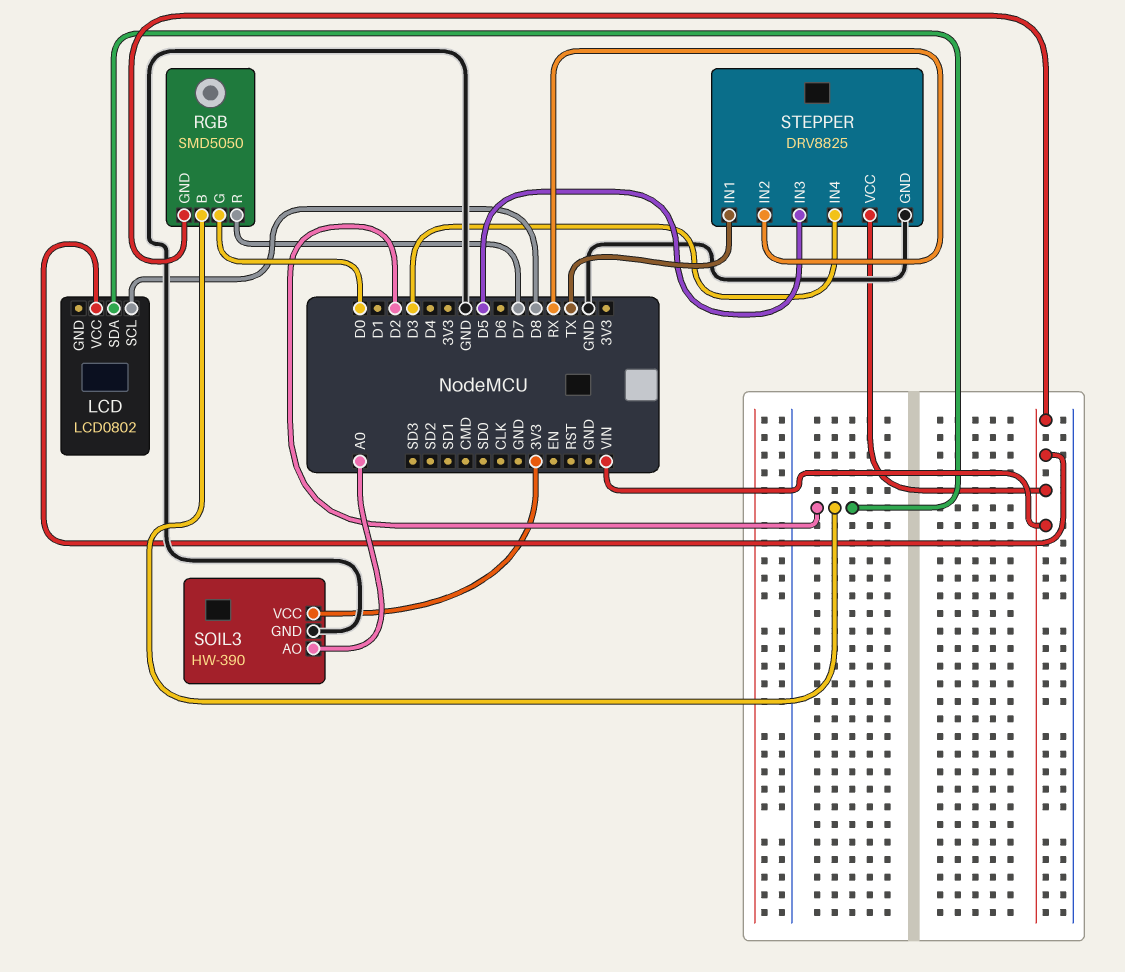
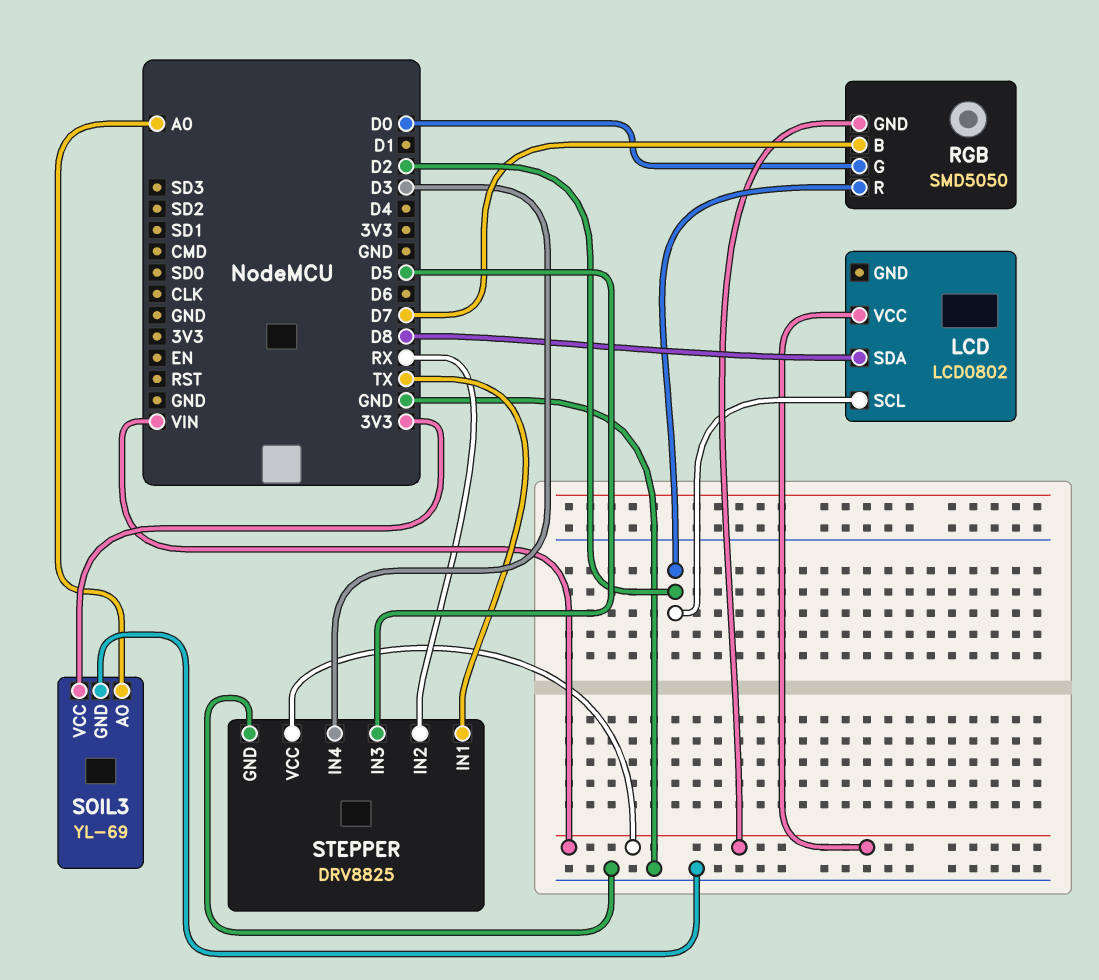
LCD pin SCL: D8 -> D2
LCD pin SDA: D2 -> D8
RGB pin B: D2 -> D7
RGB pin R: D7 -> D2
SOIL3: HW-390 -> YL-69

